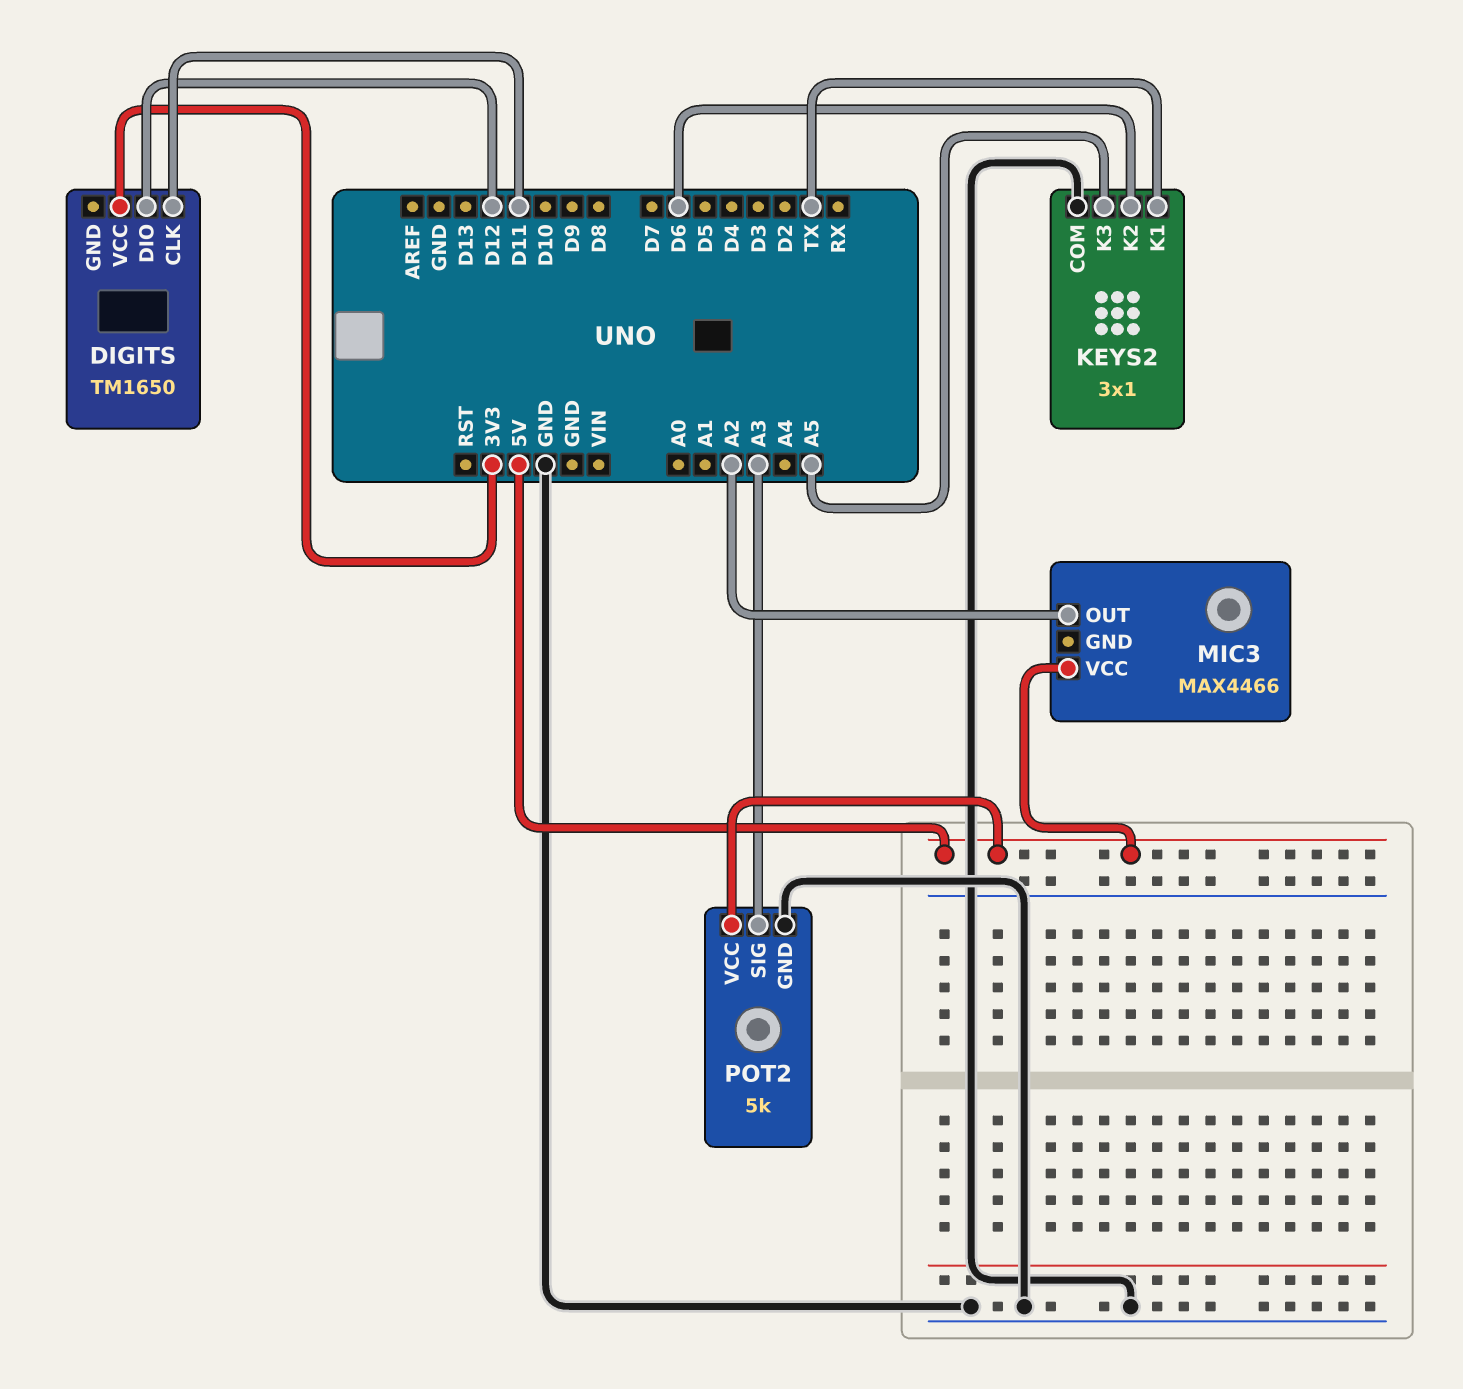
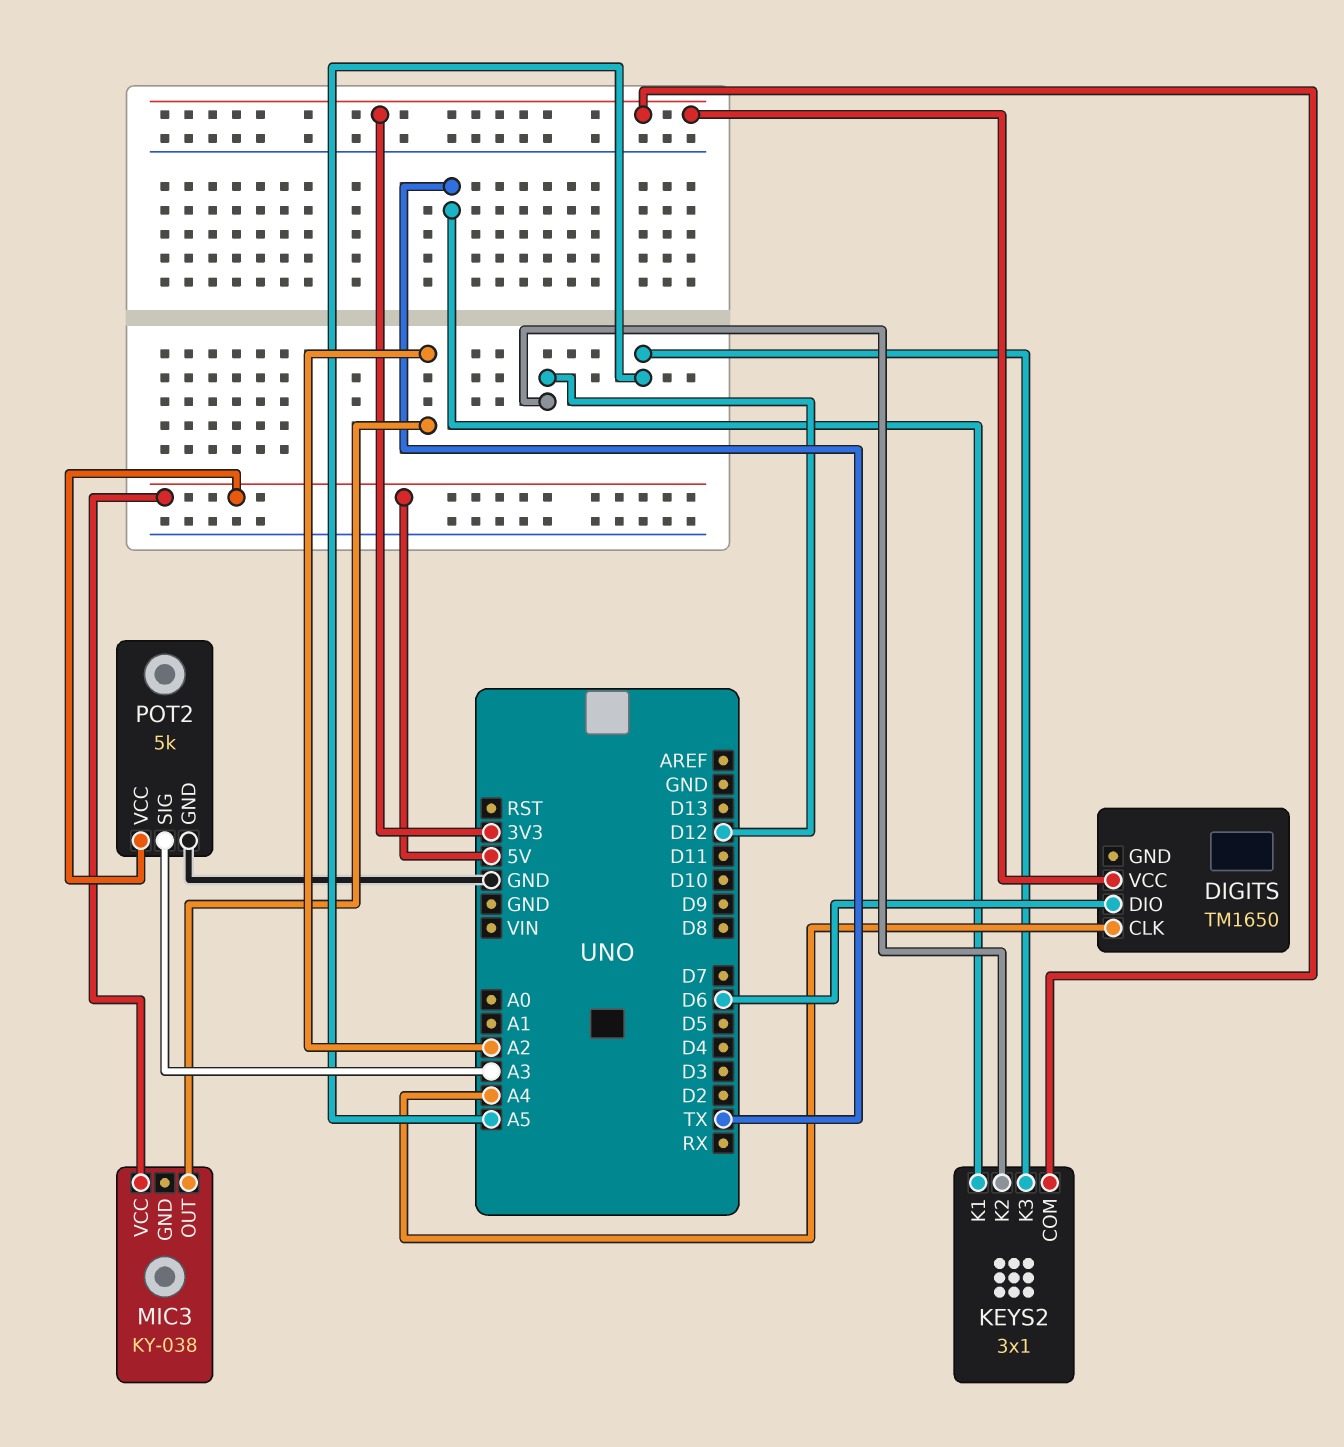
DIGITS pin CLK: D11 -> A4
DIGITS pin DIO: D12 -> D6
KEYS2 pin COM: GND -> 3V3
KEYS2 pin K2: D6 -> D12
MIC3: MAX4466 -> KY-038

